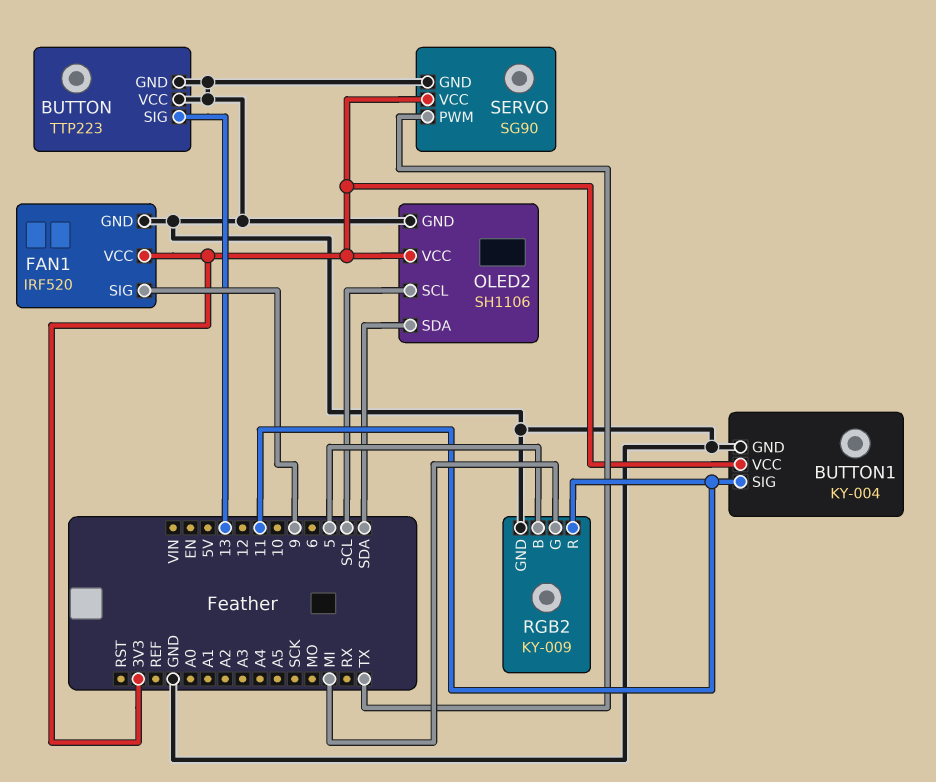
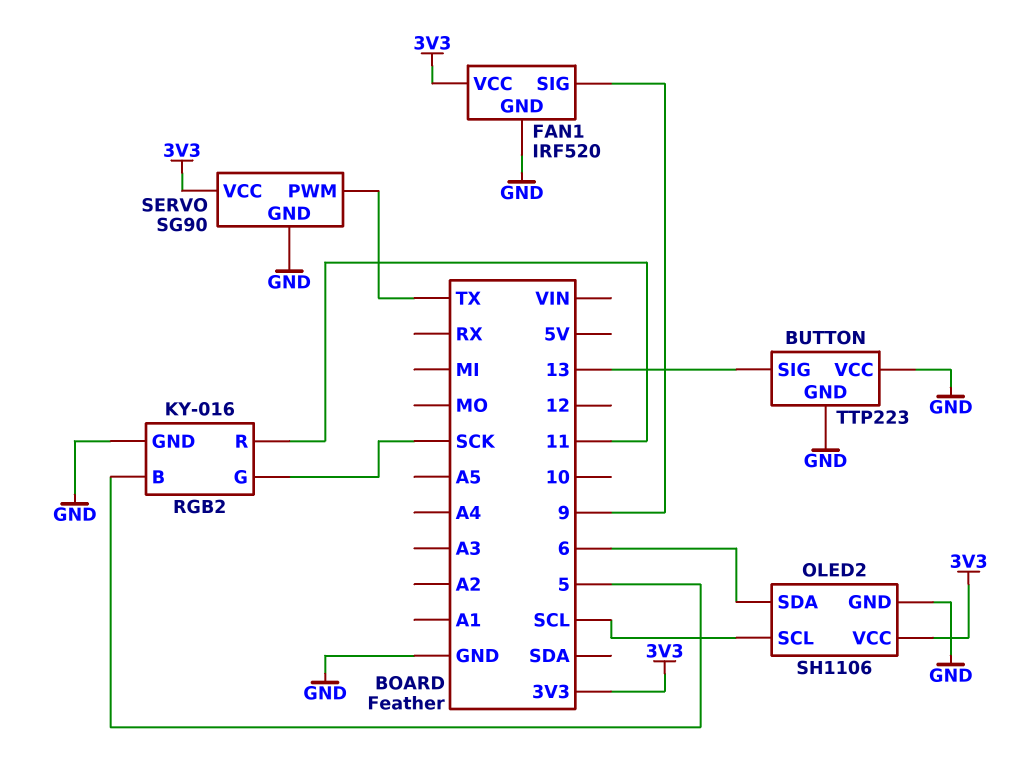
BUTTON1: KY-004 -> none
BUTTON1 pin GND: GND -> none
BUTTON1 pin SIG: 11 -> none
BUTTON1 pin VCC: 3V3 -> none
OLED2 pin SDA: SDA -> 6
RGB2: KY-009 -> KY-016
RGB2 pin G: MI -> SCK

